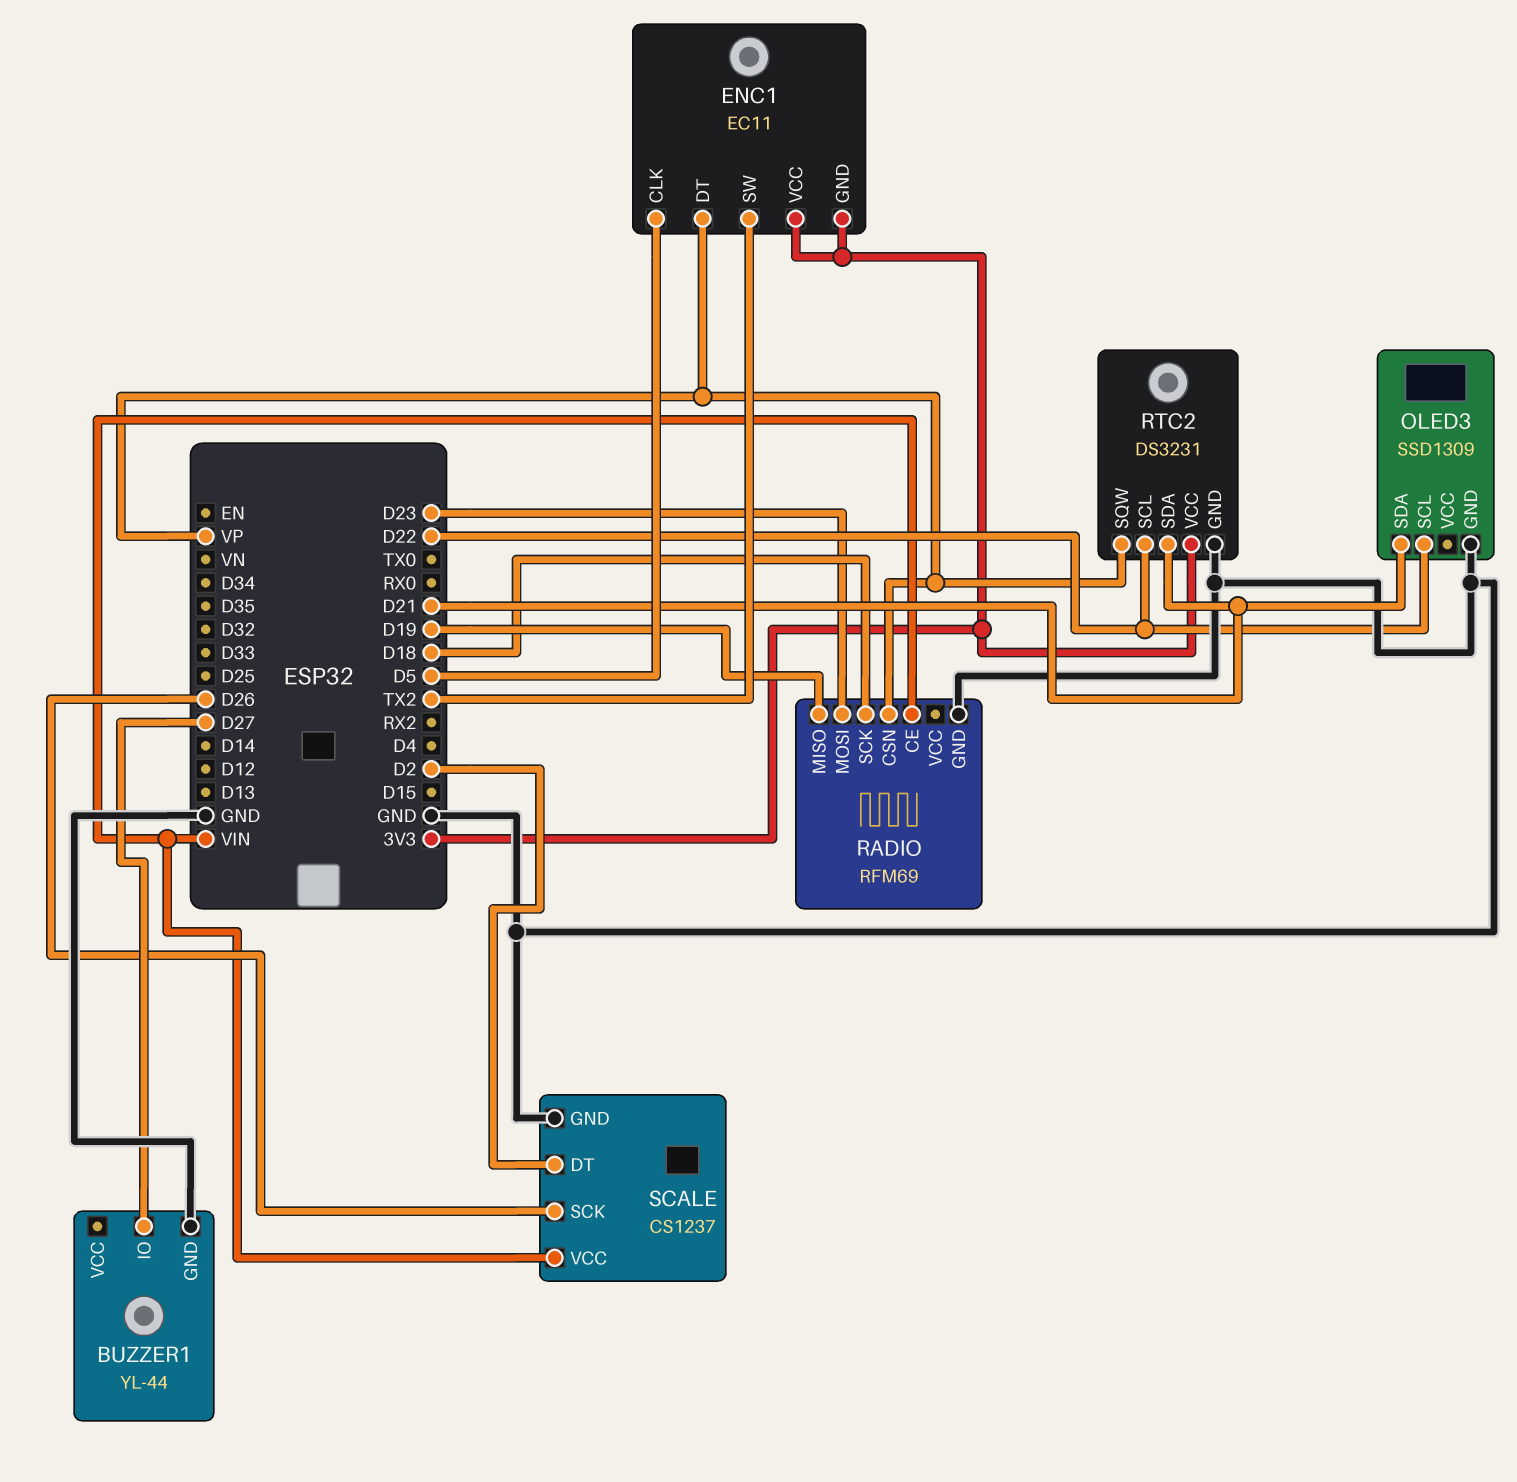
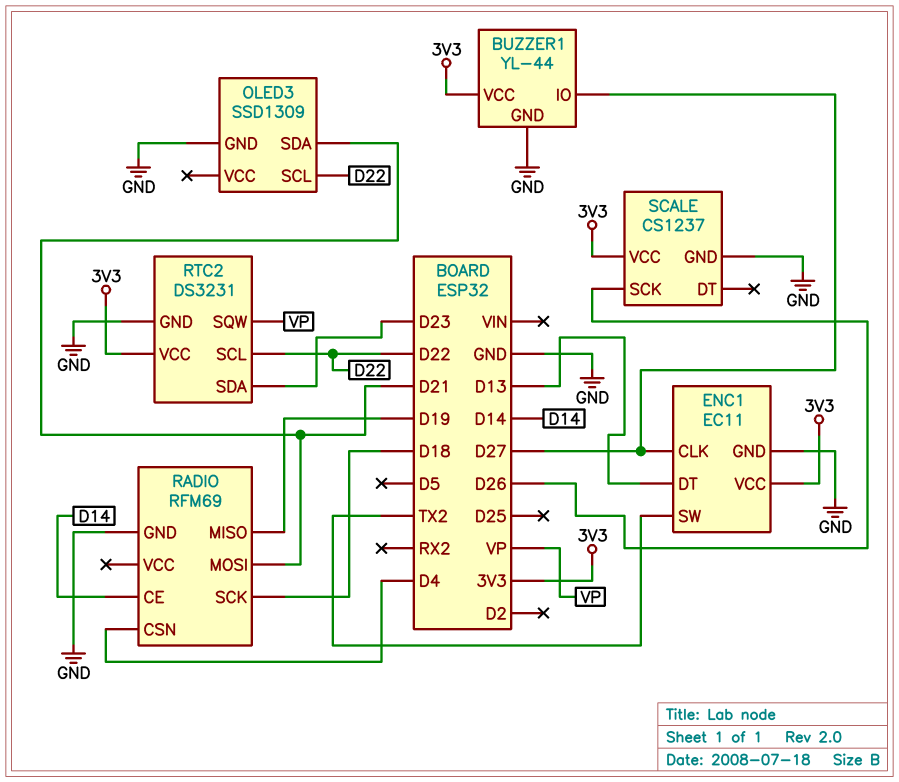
BUZZER1 pin VCC: none -> 3V3
ENC1 pin CLK: D5 -> D27
ENC1 pin DT: VP -> D13
ENC1 pin GND: 3V3 -> GND
RADIO pin CE: VIN -> D14
RADIO pin CSN: VP -> D4
RADIO pin MOSI: D23 -> D21
RTC2 pin SDA: D21 -> D23
SCALE pin DT: D2 -> none
SCALE pin VCC: VIN -> 3V3

